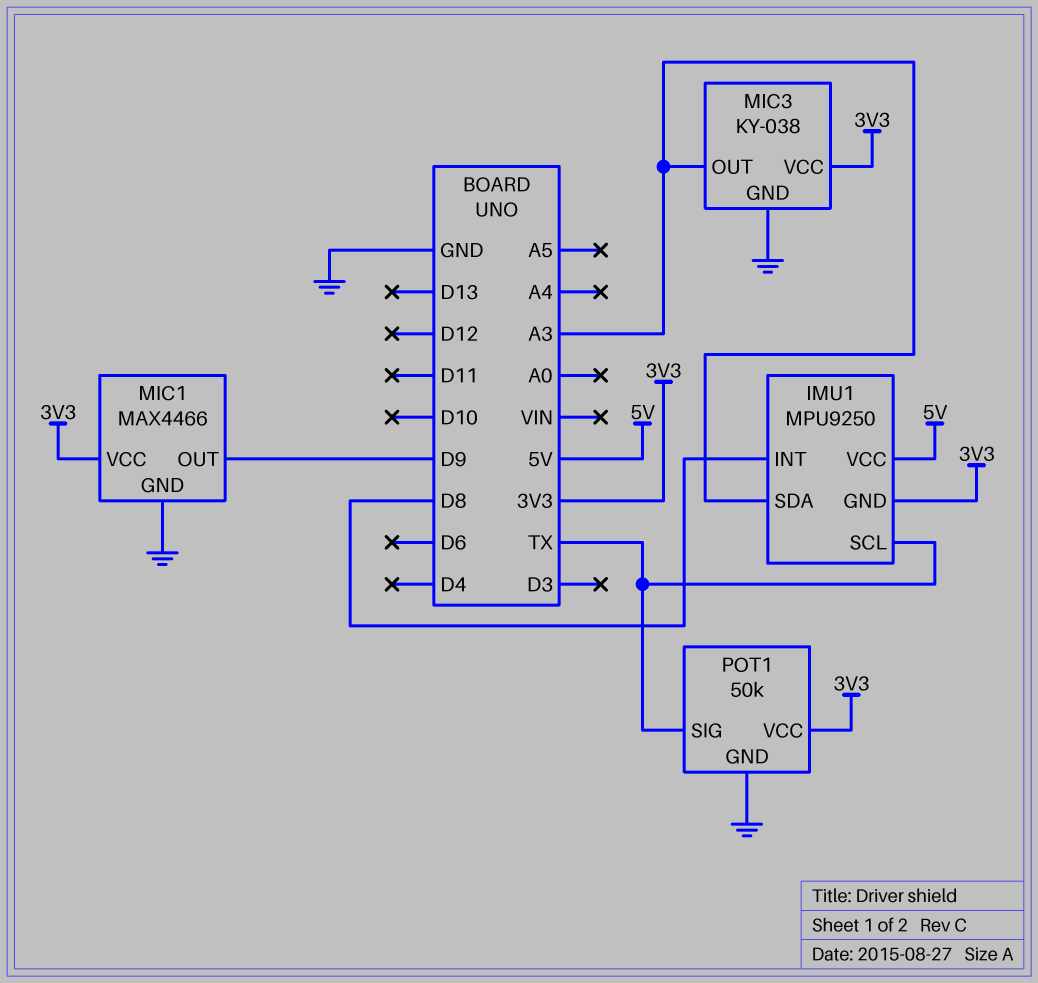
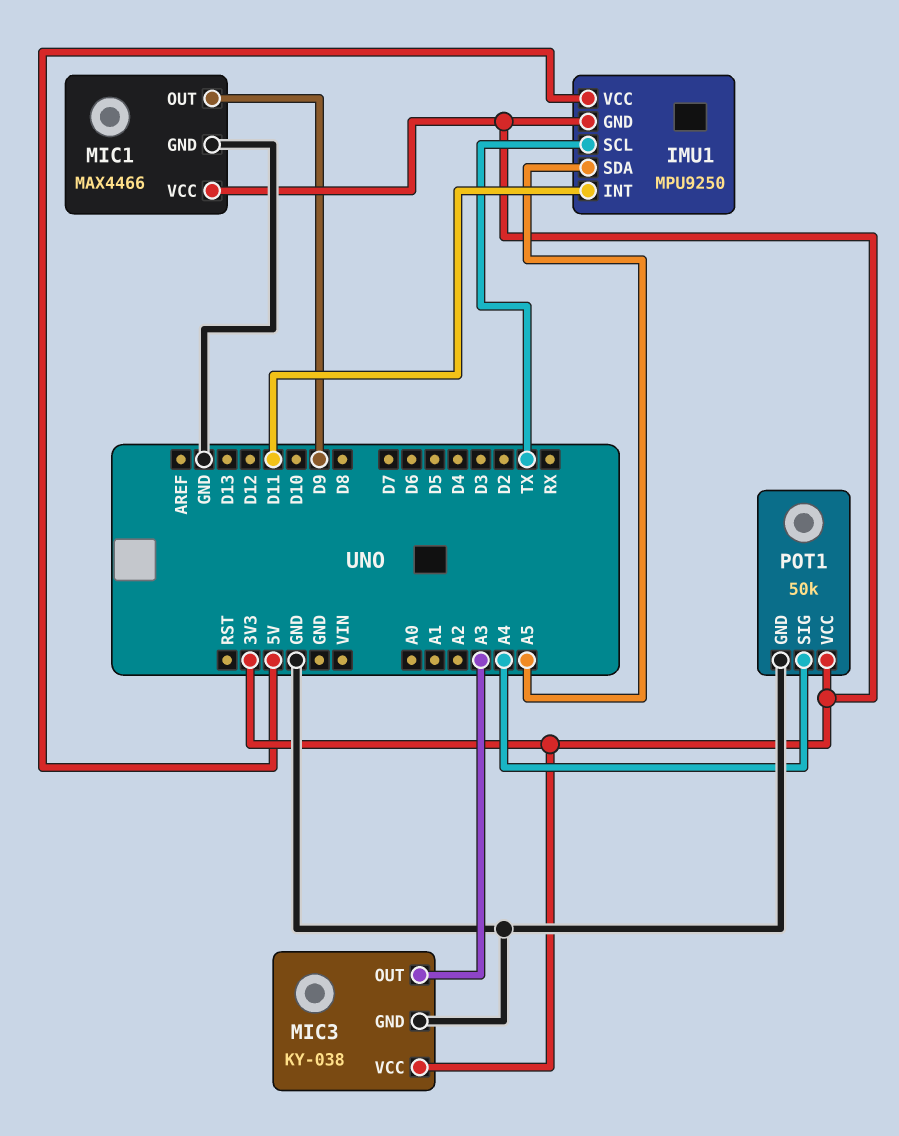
IMU1 pin INT: D8 -> D11
IMU1 pin SDA: A3 -> A5
POT1 pin SIG: TX -> A4

